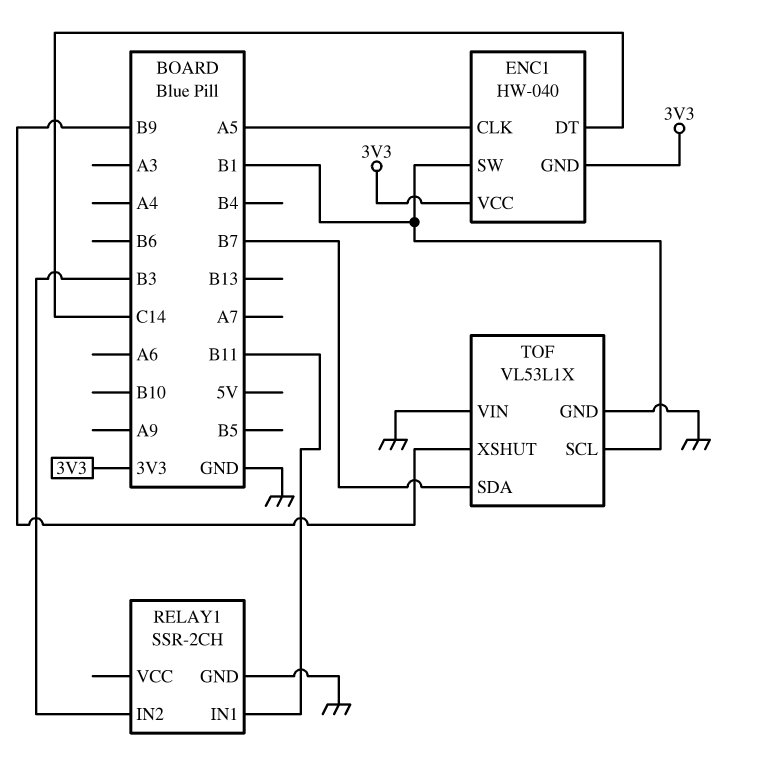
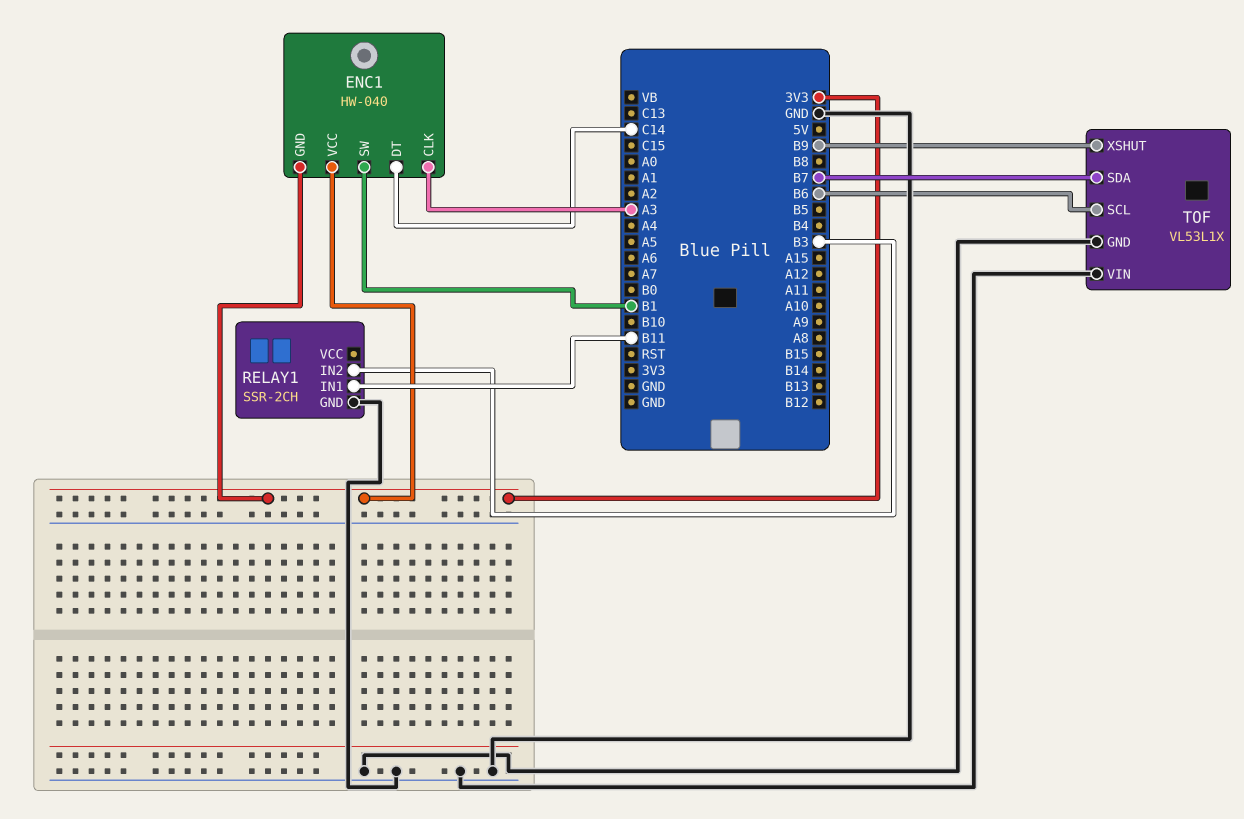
ENC1 pin CLK: A5 -> A3
TOF pin SCL: B1 -> B6

